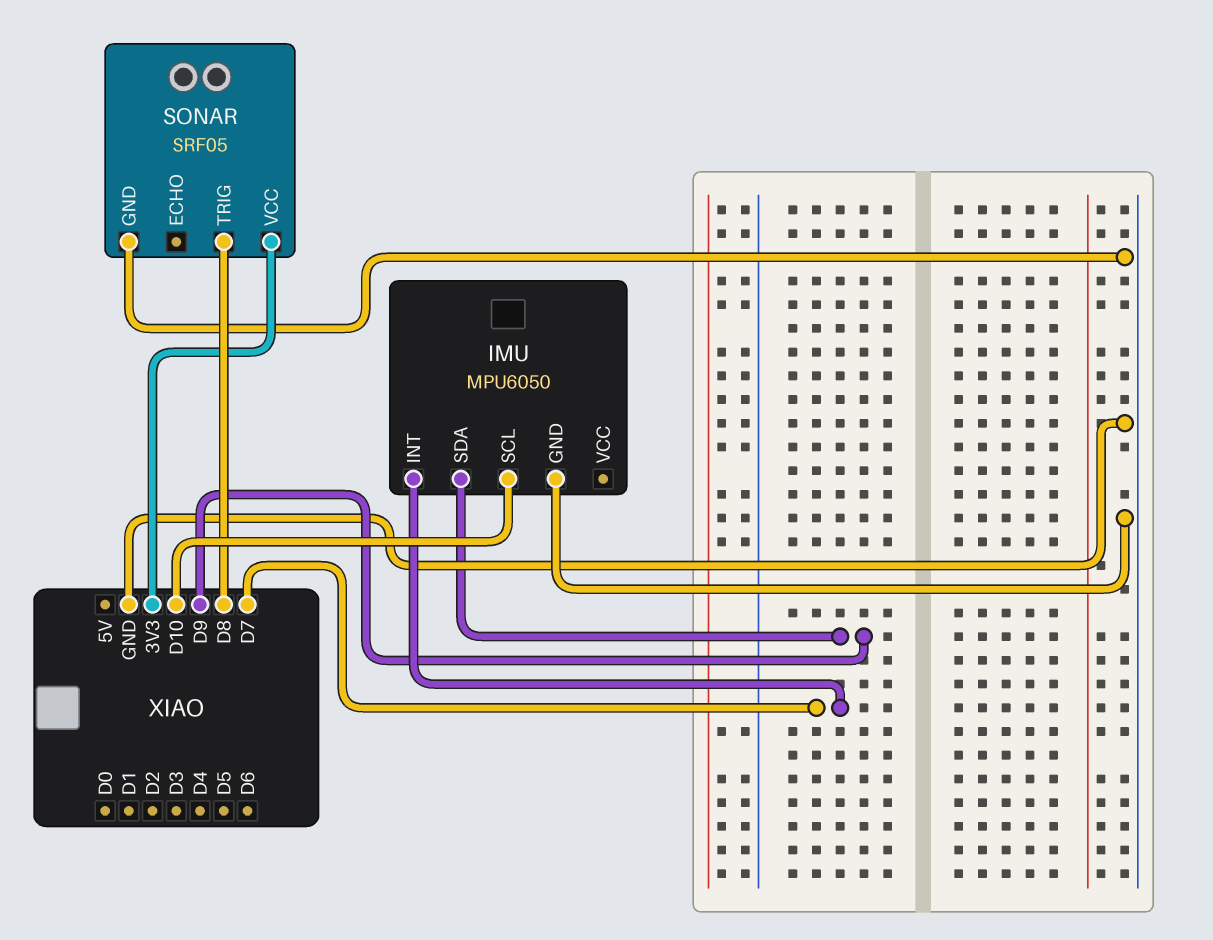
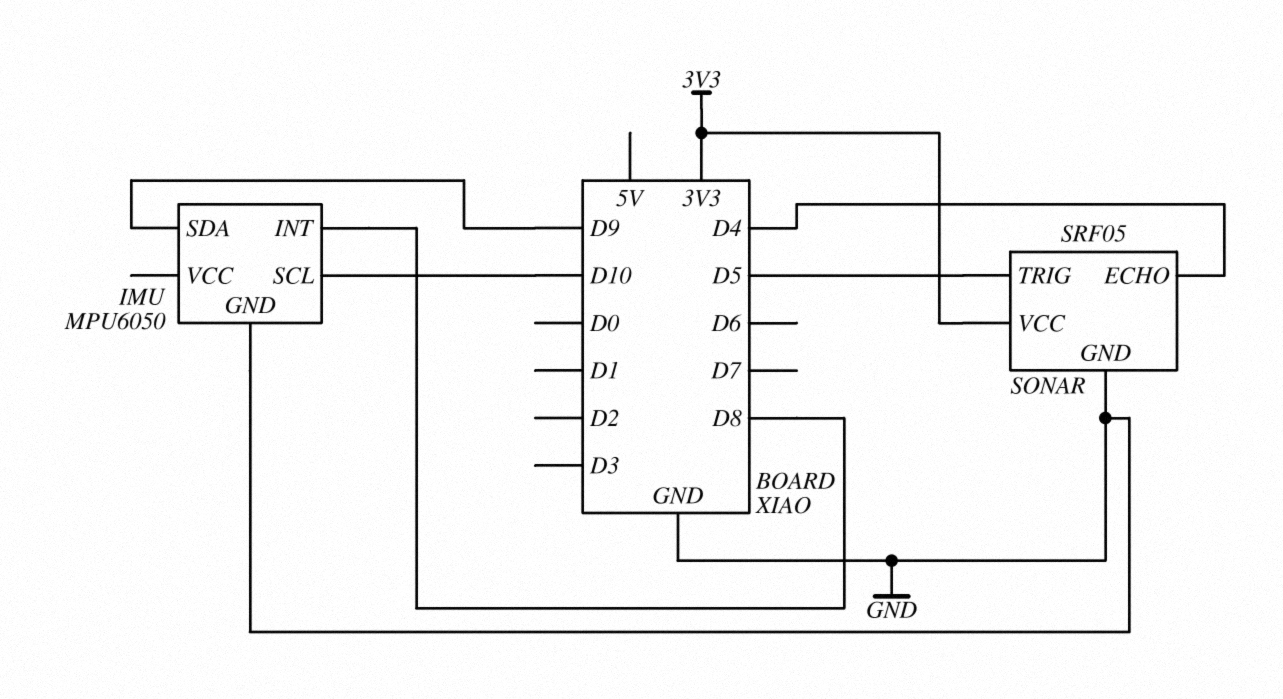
IMU pin INT: D7 -> D8
SONAR pin ECHO: none -> D4
SONAR pin TRIG: D8 -> D5

